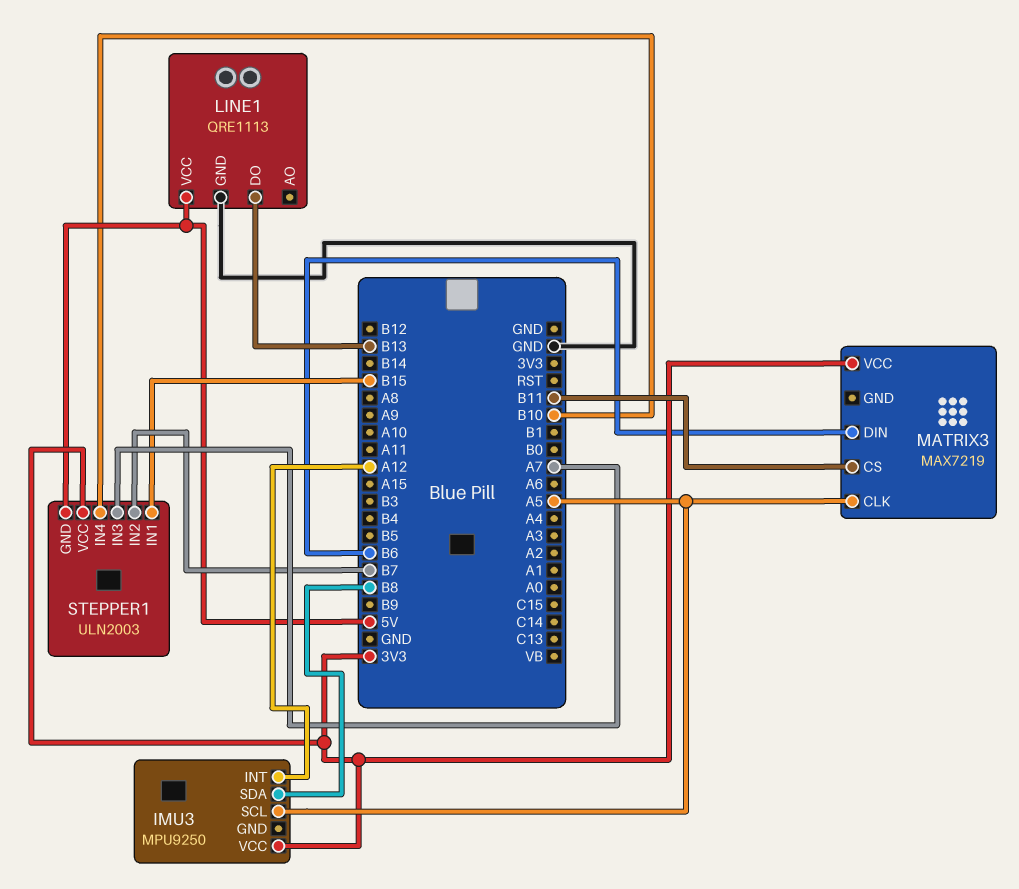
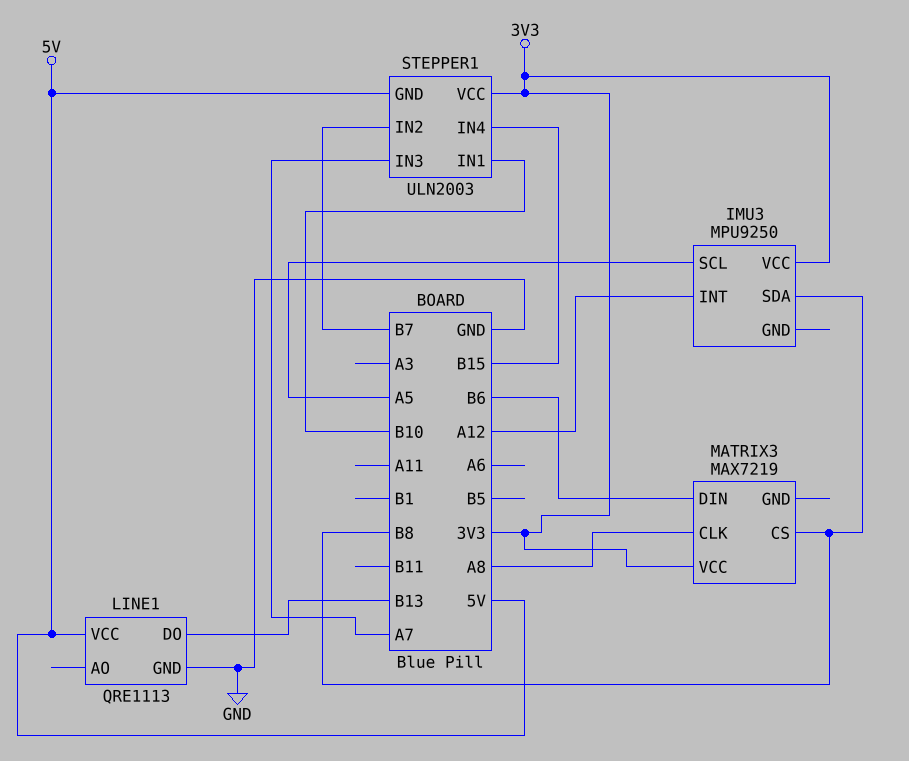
MATRIX3 pin CLK: A5 -> A8
MATRIX3 pin CS: B11 -> B8
STEPPER1 pin IN1: B15 -> B10
STEPPER1 pin IN4: B10 -> B15

